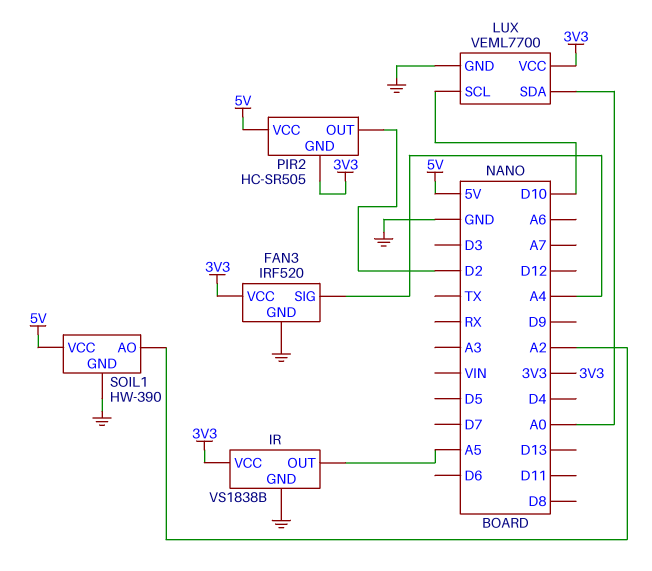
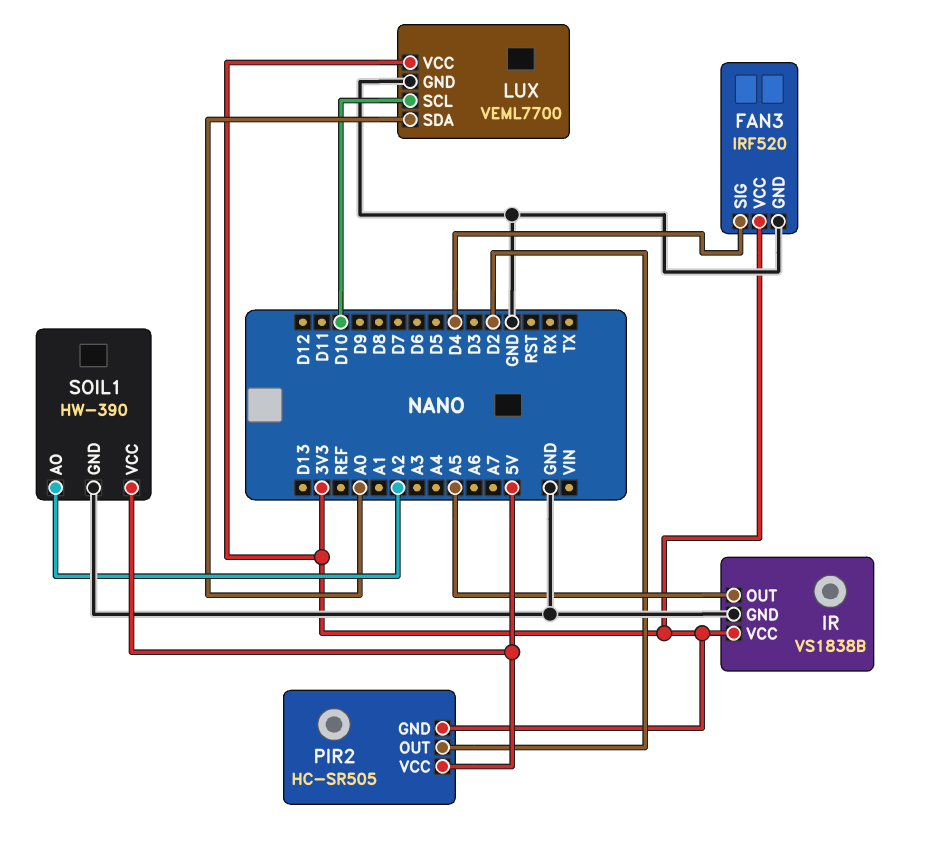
FAN3 pin SIG: A4 -> D4

